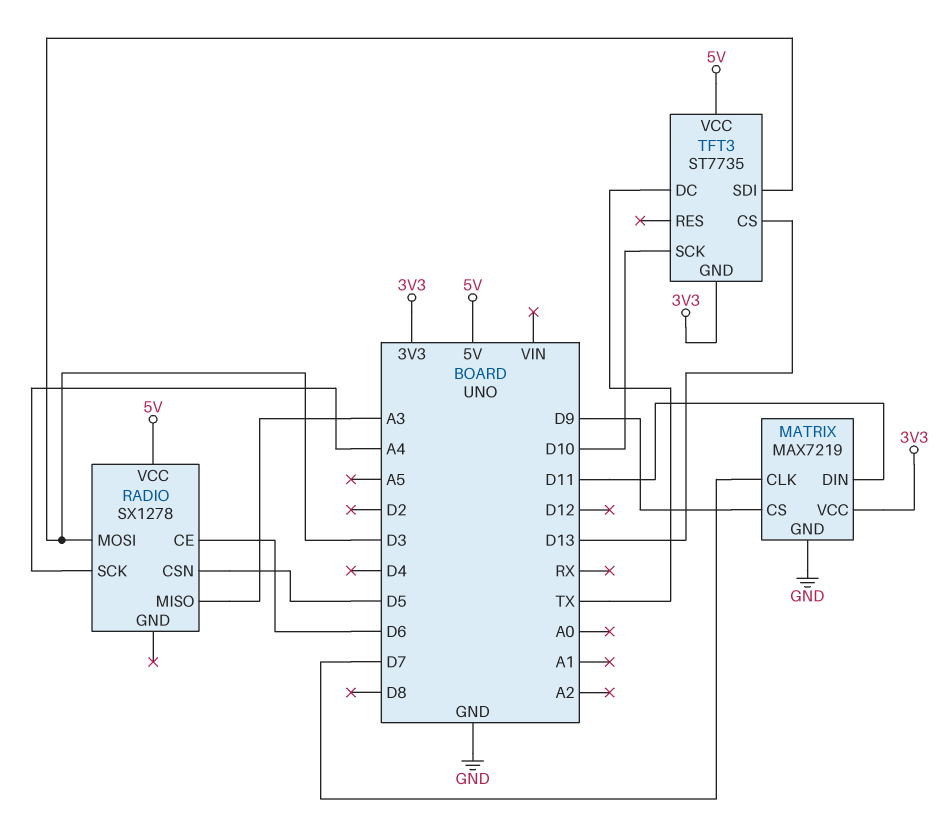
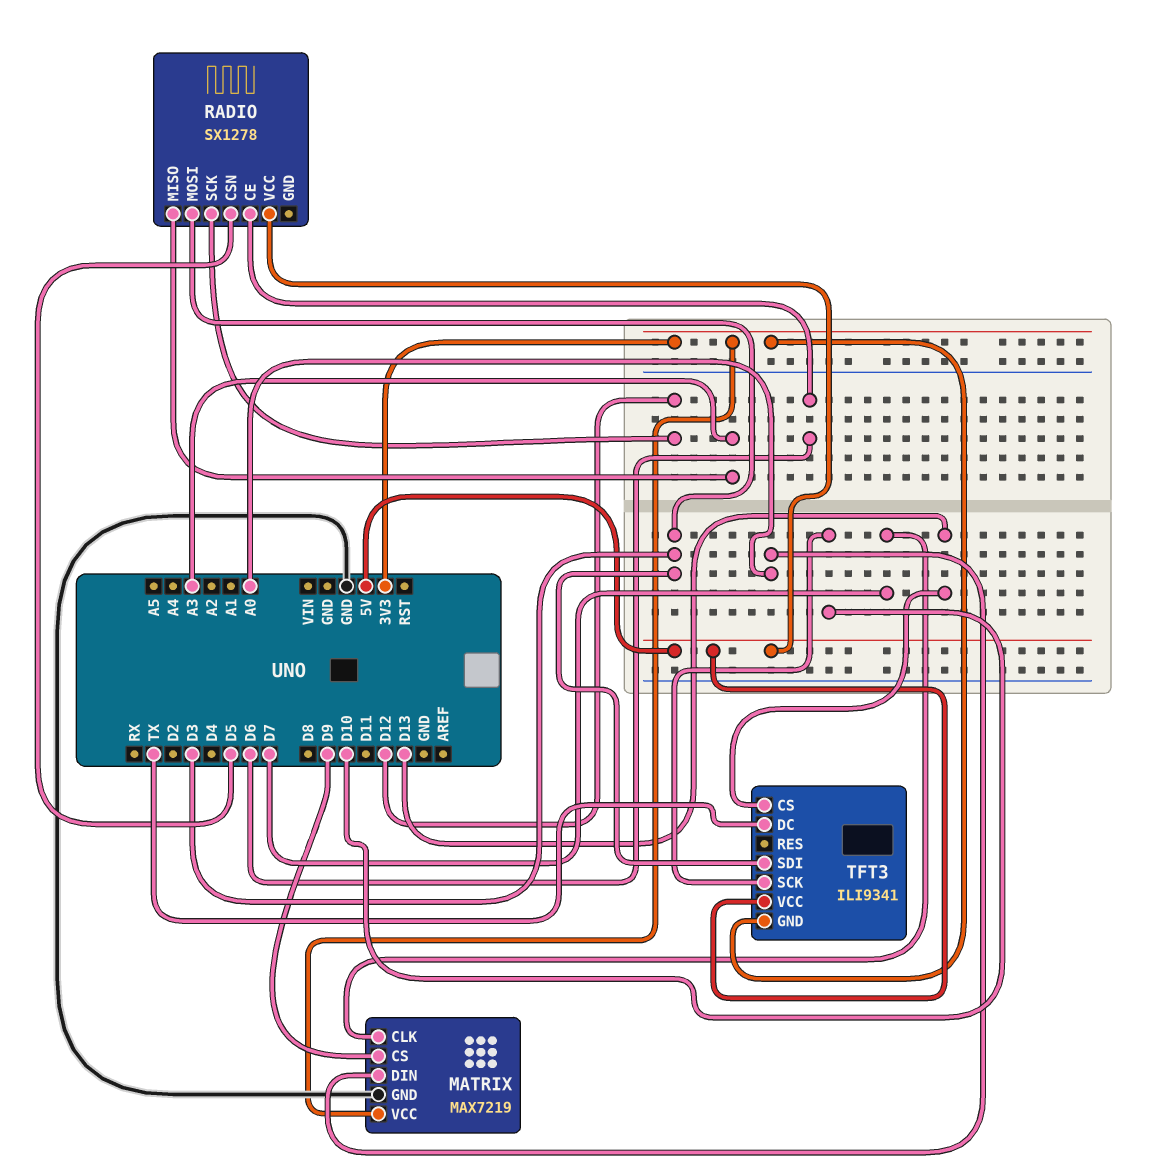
MATRIX pin DIN: D11 -> A0
RADIO pin SCK: A4 -> D12
TFT3: ST7735 -> ILI9341

